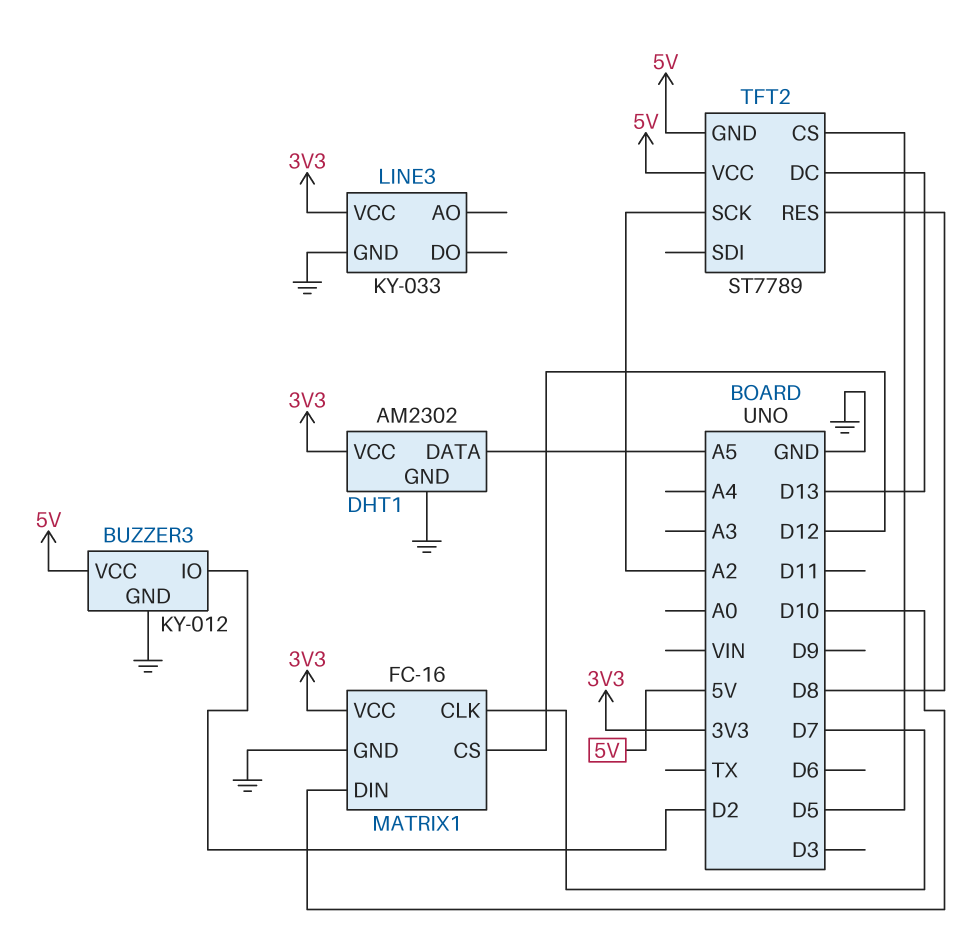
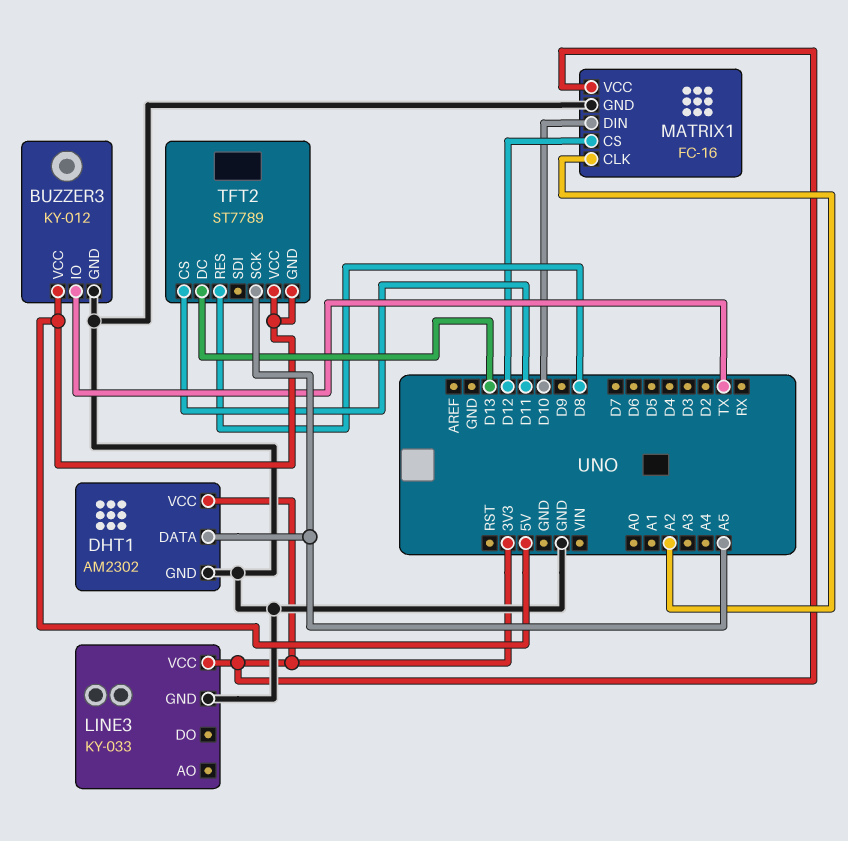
BUZZER3 pin IO: D2 -> TX
MATRIX1 pin CLK: D7 -> A2
TFT2 pin CS: D5 -> D11
TFT2 pin SCK: A2 -> A5

